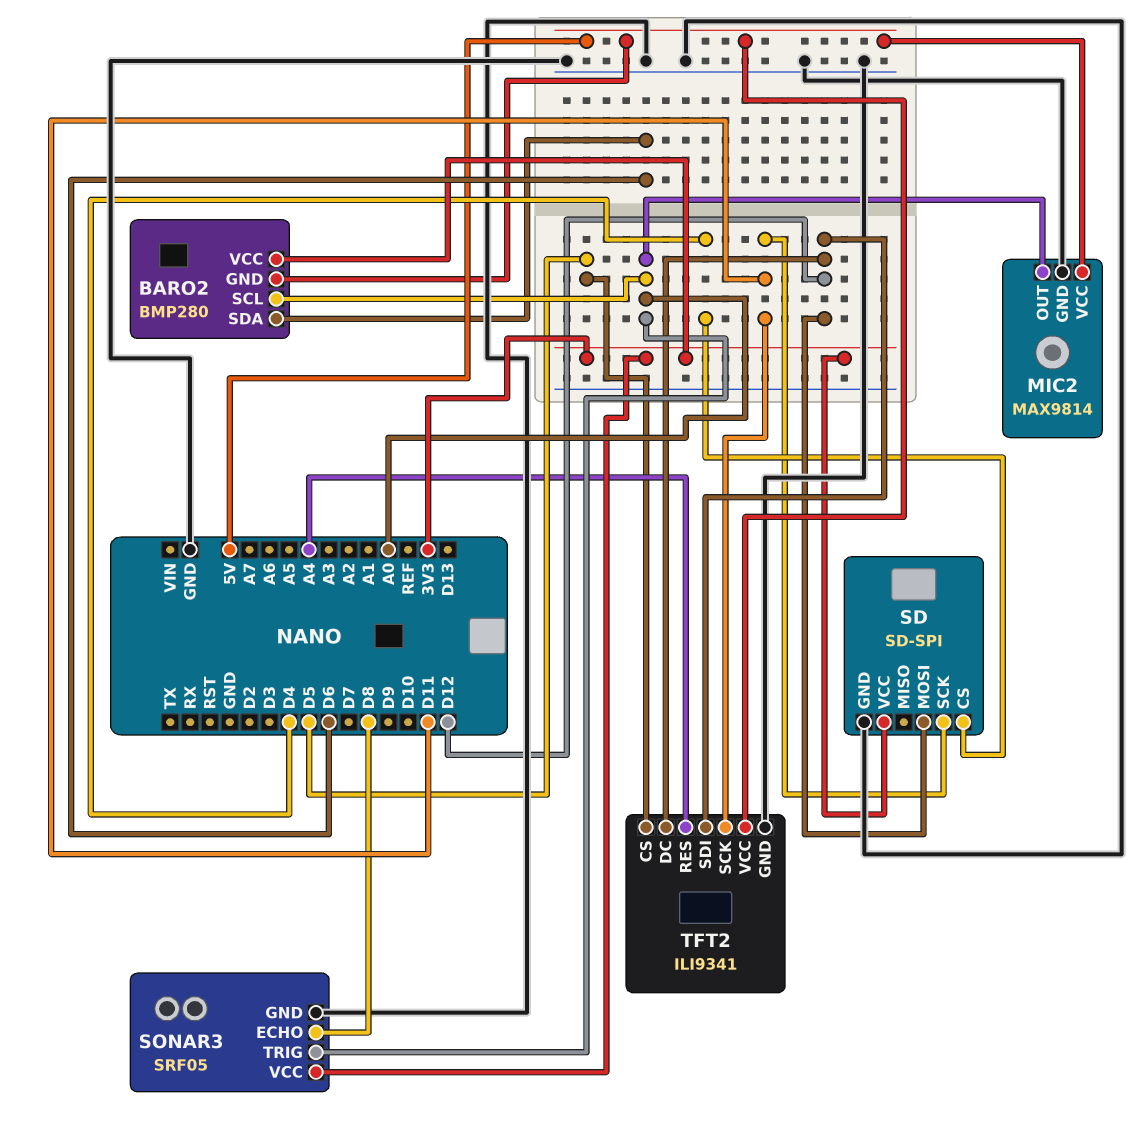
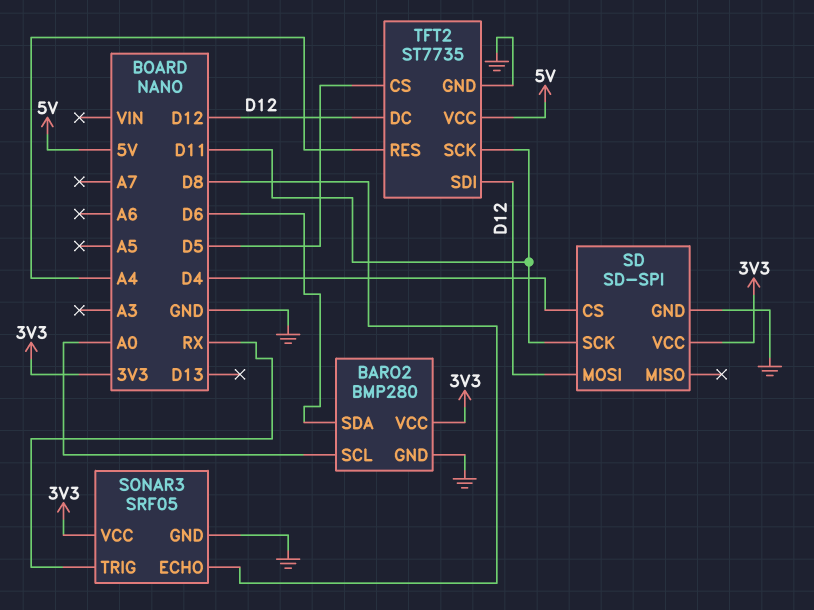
BARO2 pin GND: 5V -> GND
MIC2: MAX9814 -> none
MIC2 pin GND: GND -> none
MIC2 pin OUT: A0 -> none
MIC2 pin VCC: 5V -> none
SONAR3 pin TRIG: A0 -> RX
TFT2: ILI9341 -> ST7735

